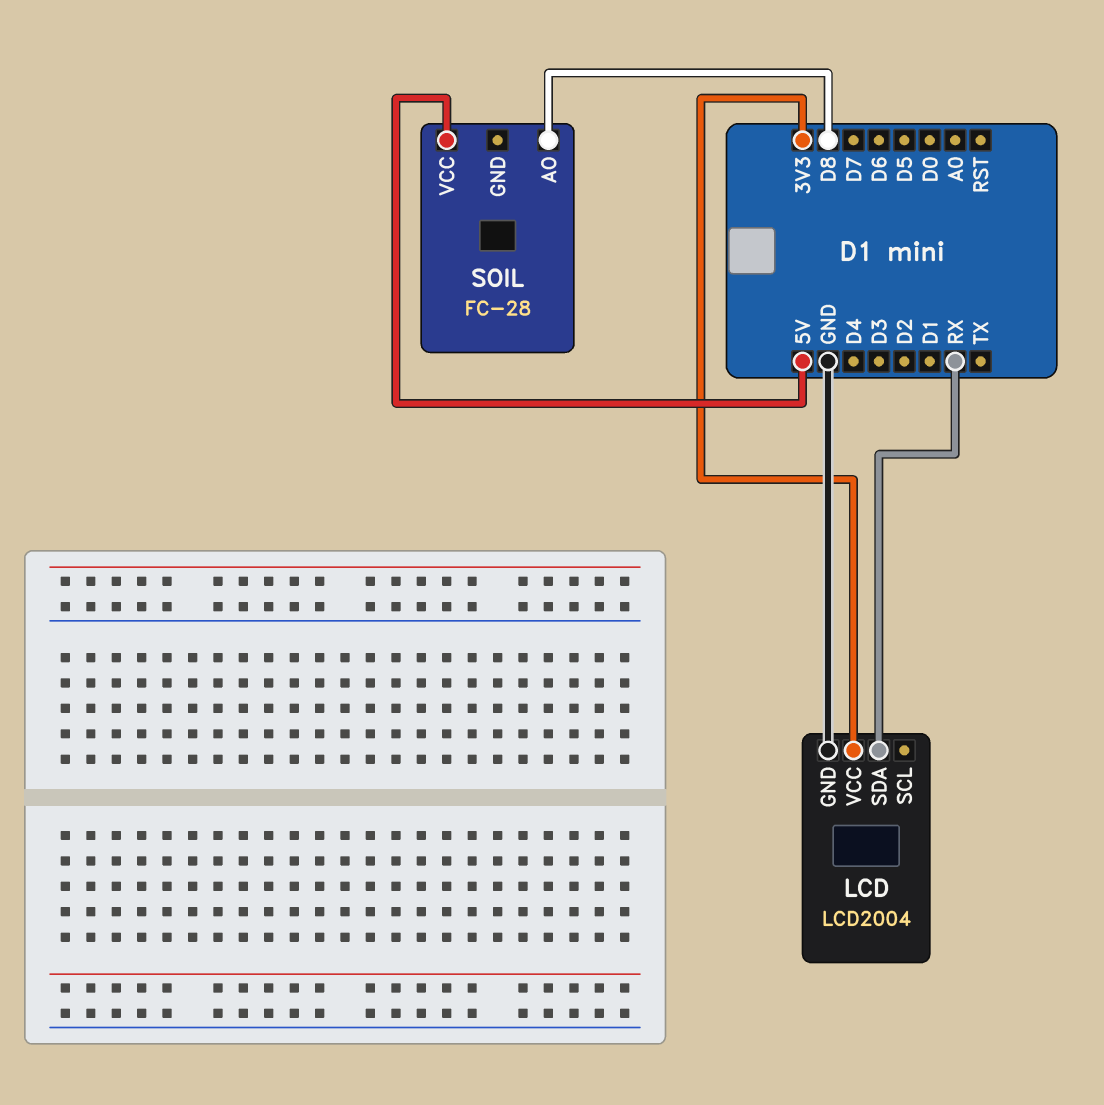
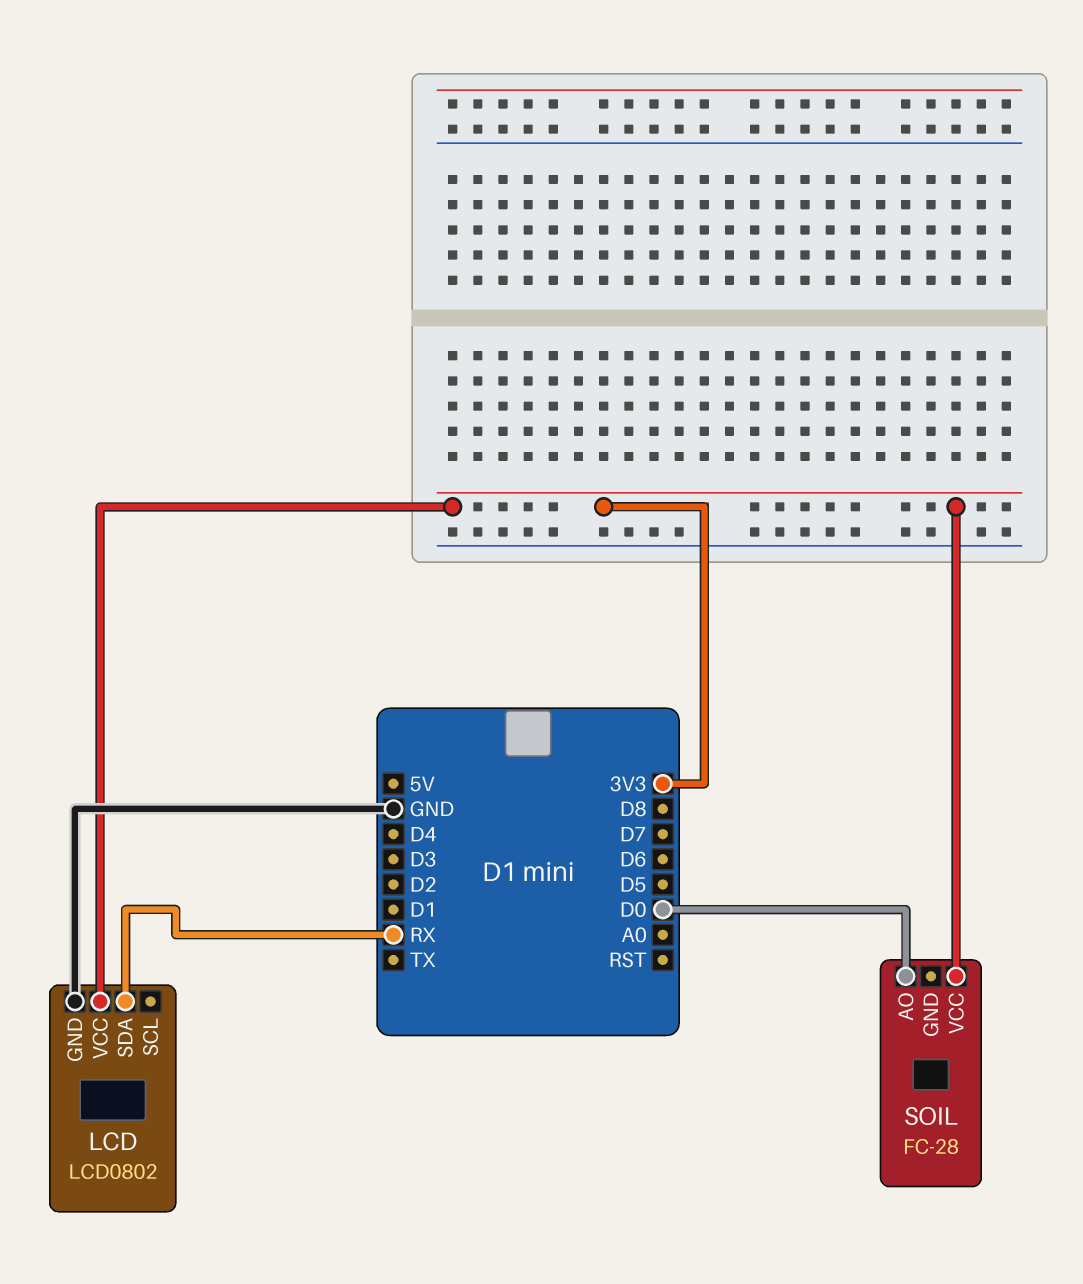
LCD: LCD2004 -> LCD0802
SOIL pin AO: D8 -> D0
SOIL pin VCC: 5V -> 3V3

